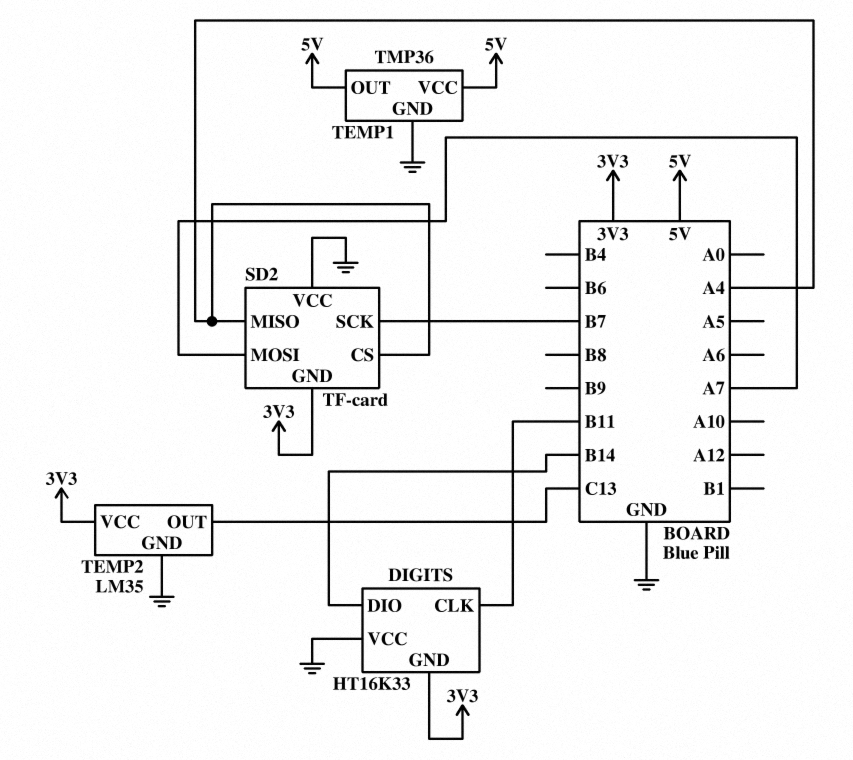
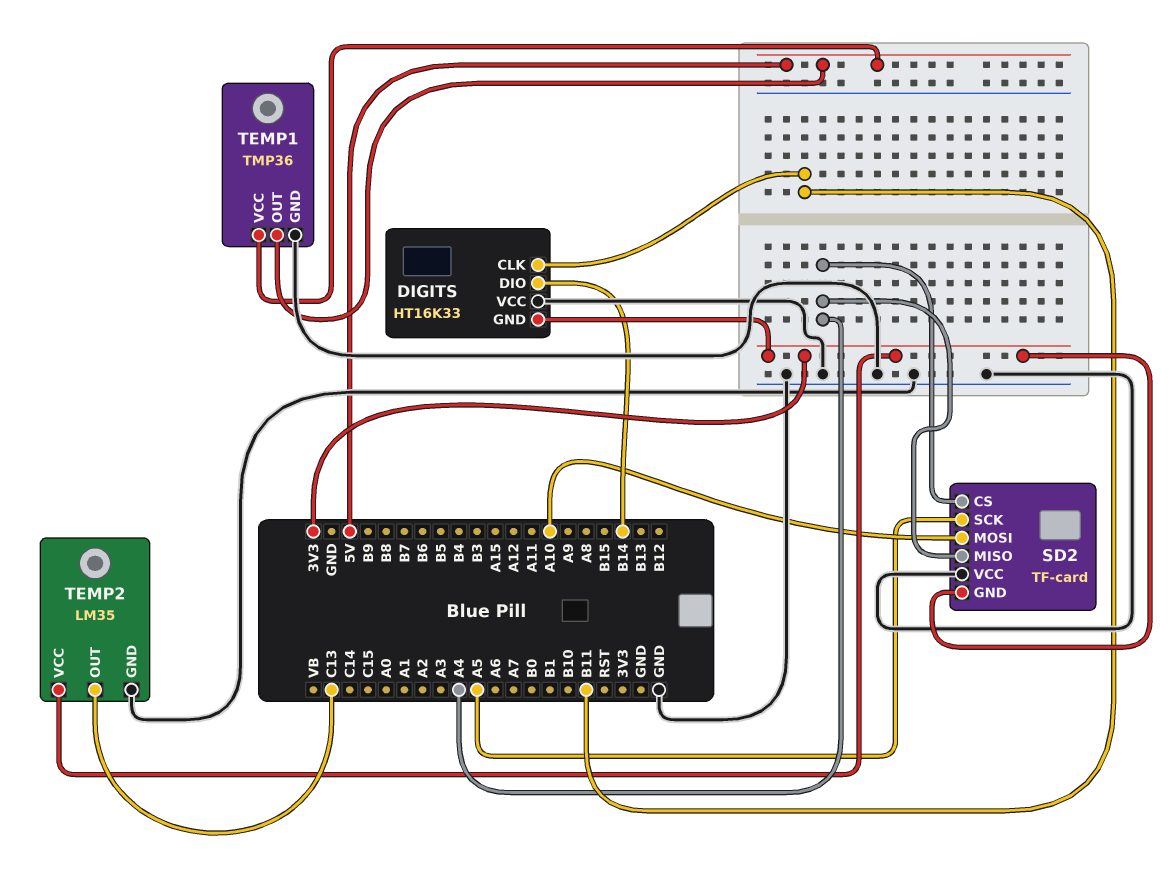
SD2 pin MOSI: A7 -> A10
SD2 pin SCK: B7 -> A5

